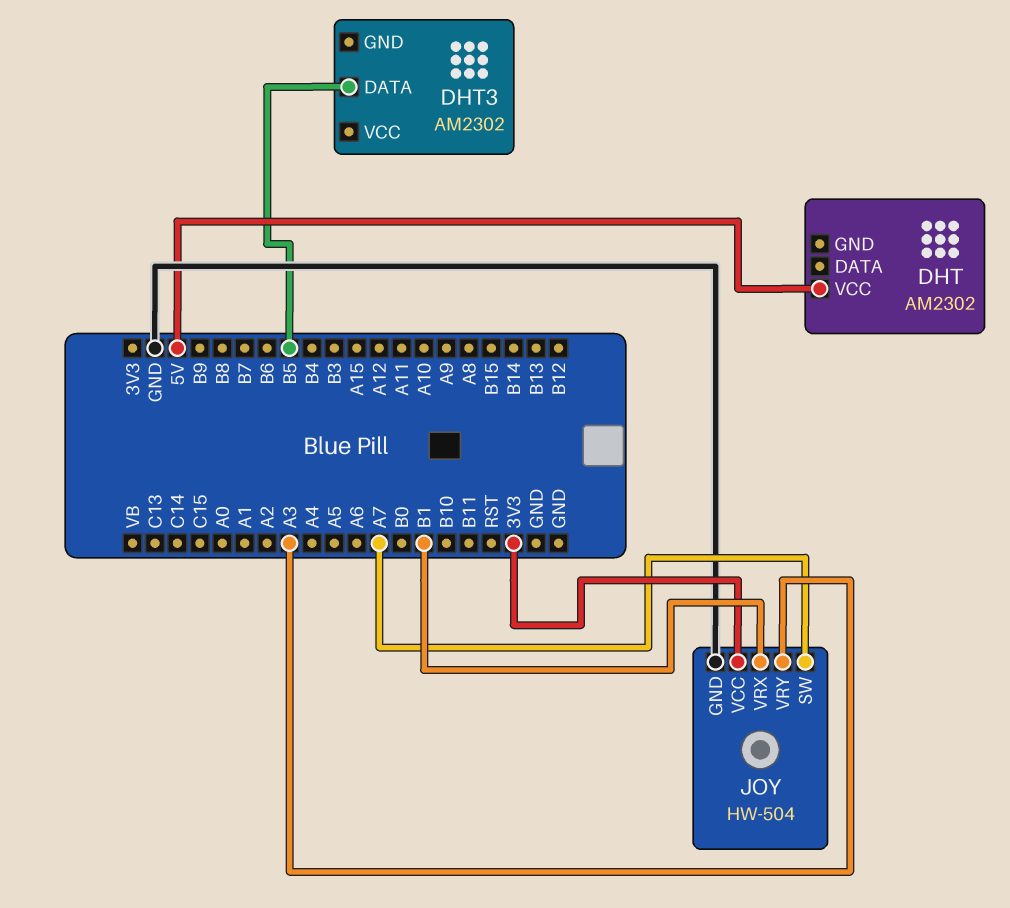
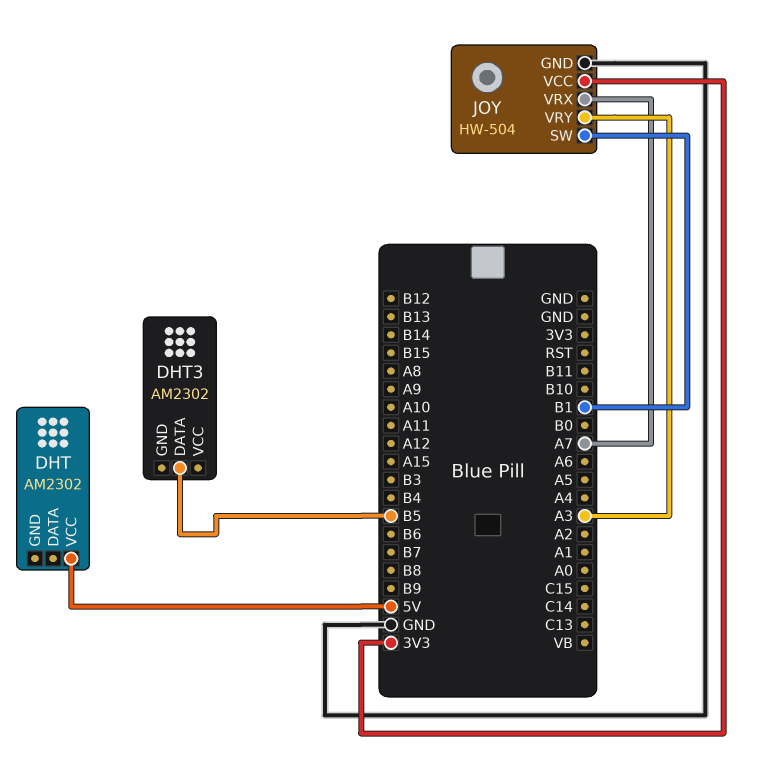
JOY pin SW: A7 -> B1
JOY pin VRX: B1 -> A7

